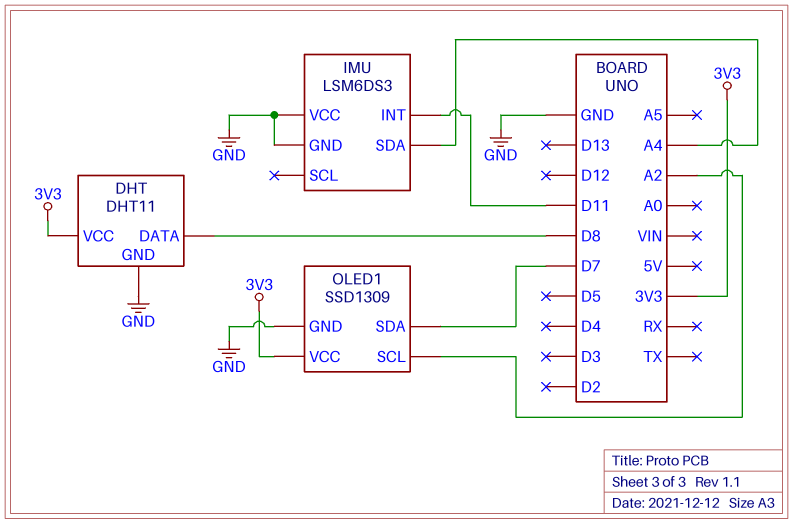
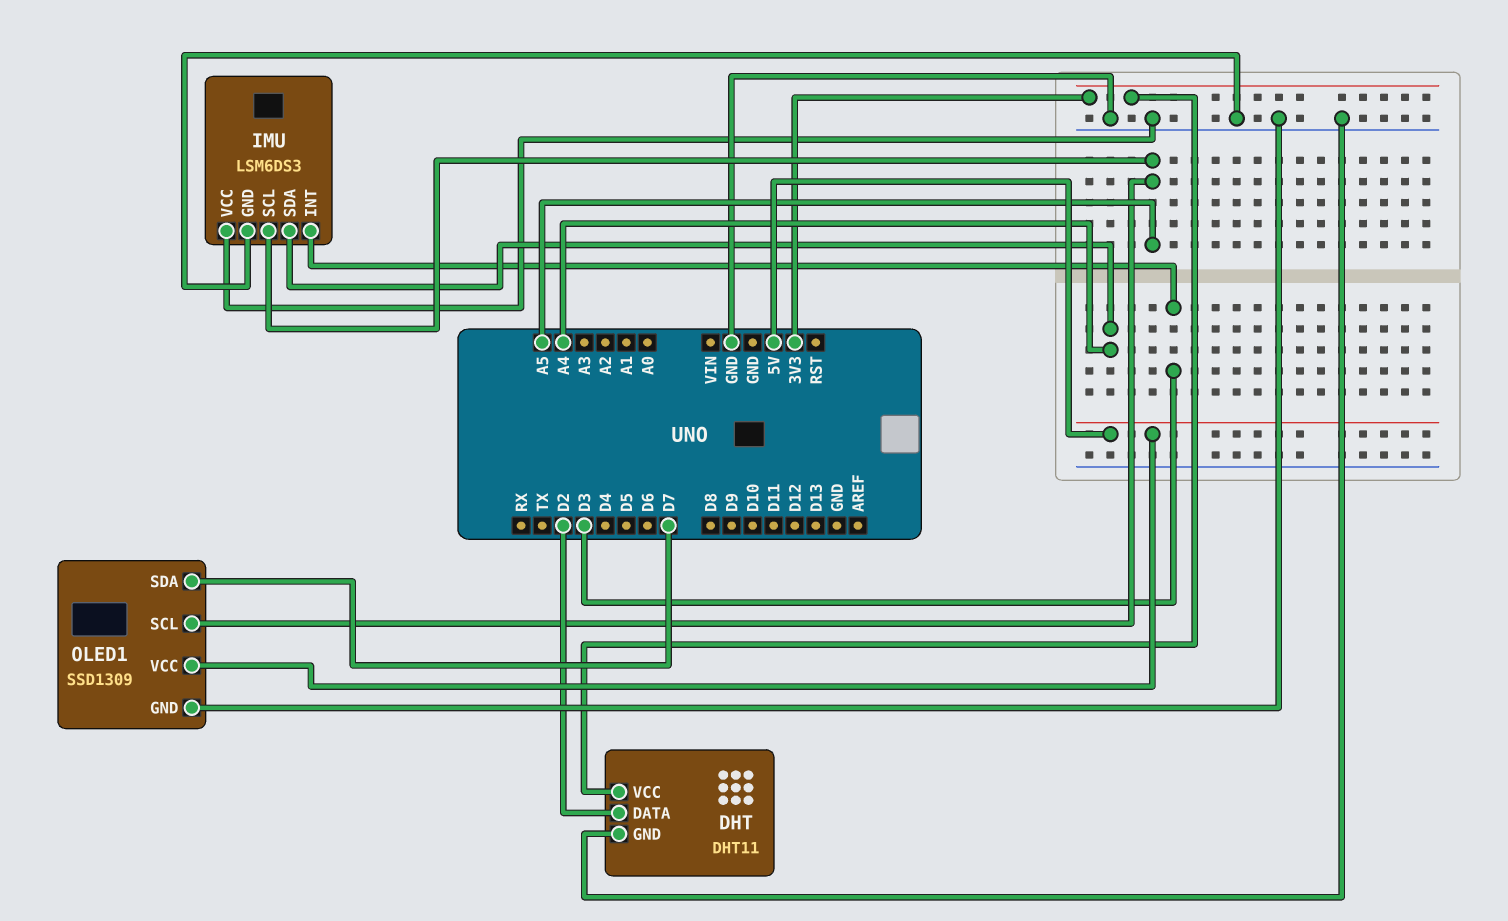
DHT pin DATA: D8 -> D2
IMU pin INT: D11 -> D3
IMU pin SCL: none -> A5
OLED1 pin SCL: A2 -> A5
OLED1 pin VCC: 3V3 -> 5V

